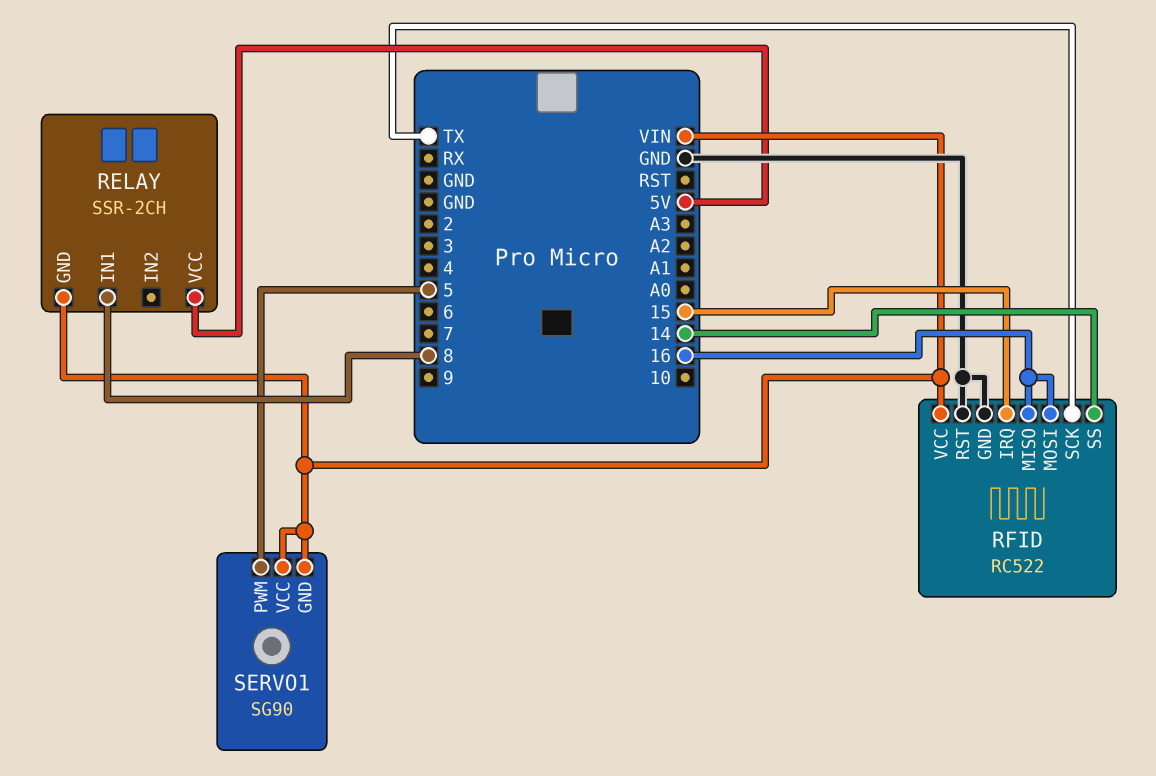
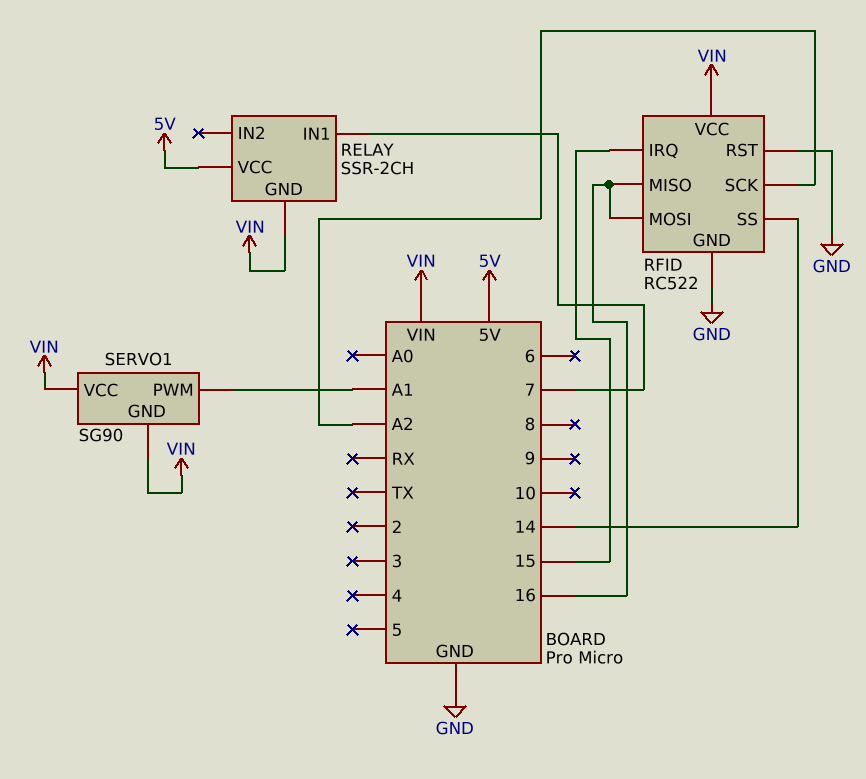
RELAY pin IN1: 8 -> 7
RFID pin SCK: TX -> A2
SERVO1 pin PWM: 5 -> A1

